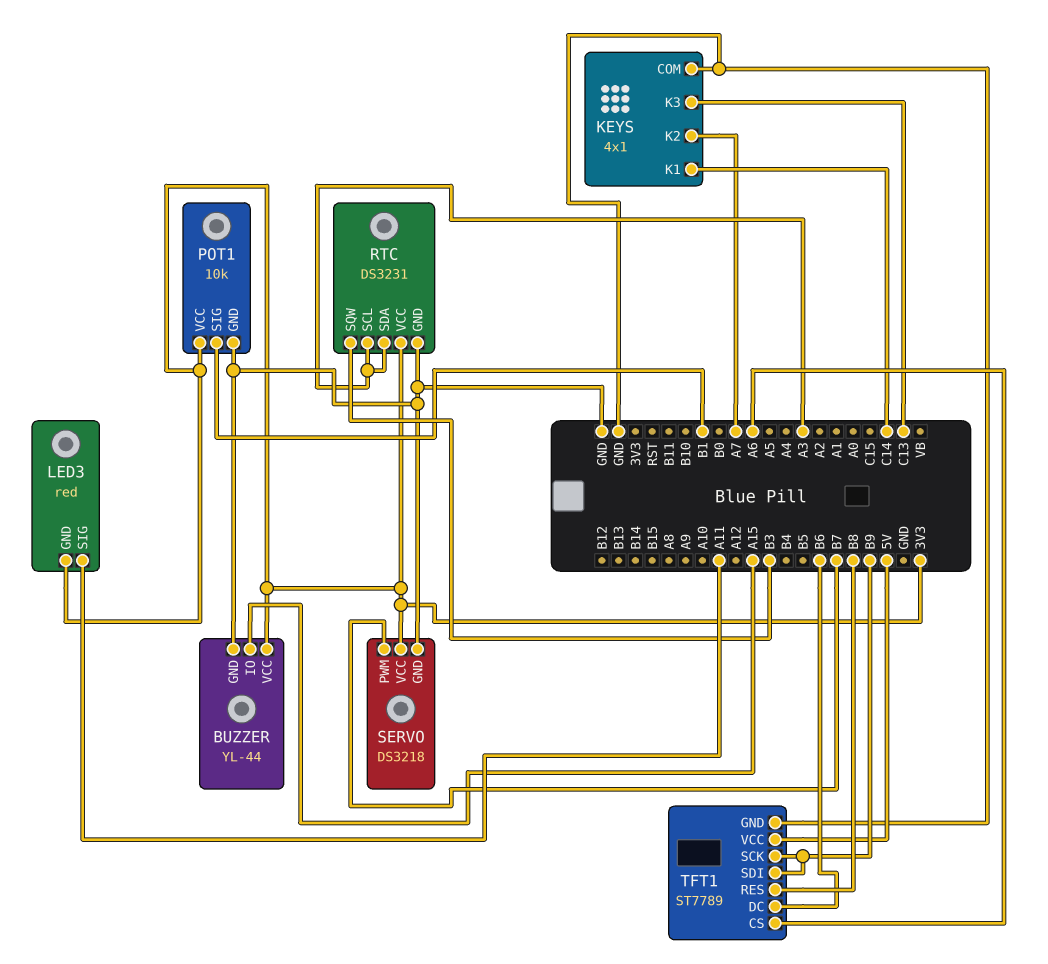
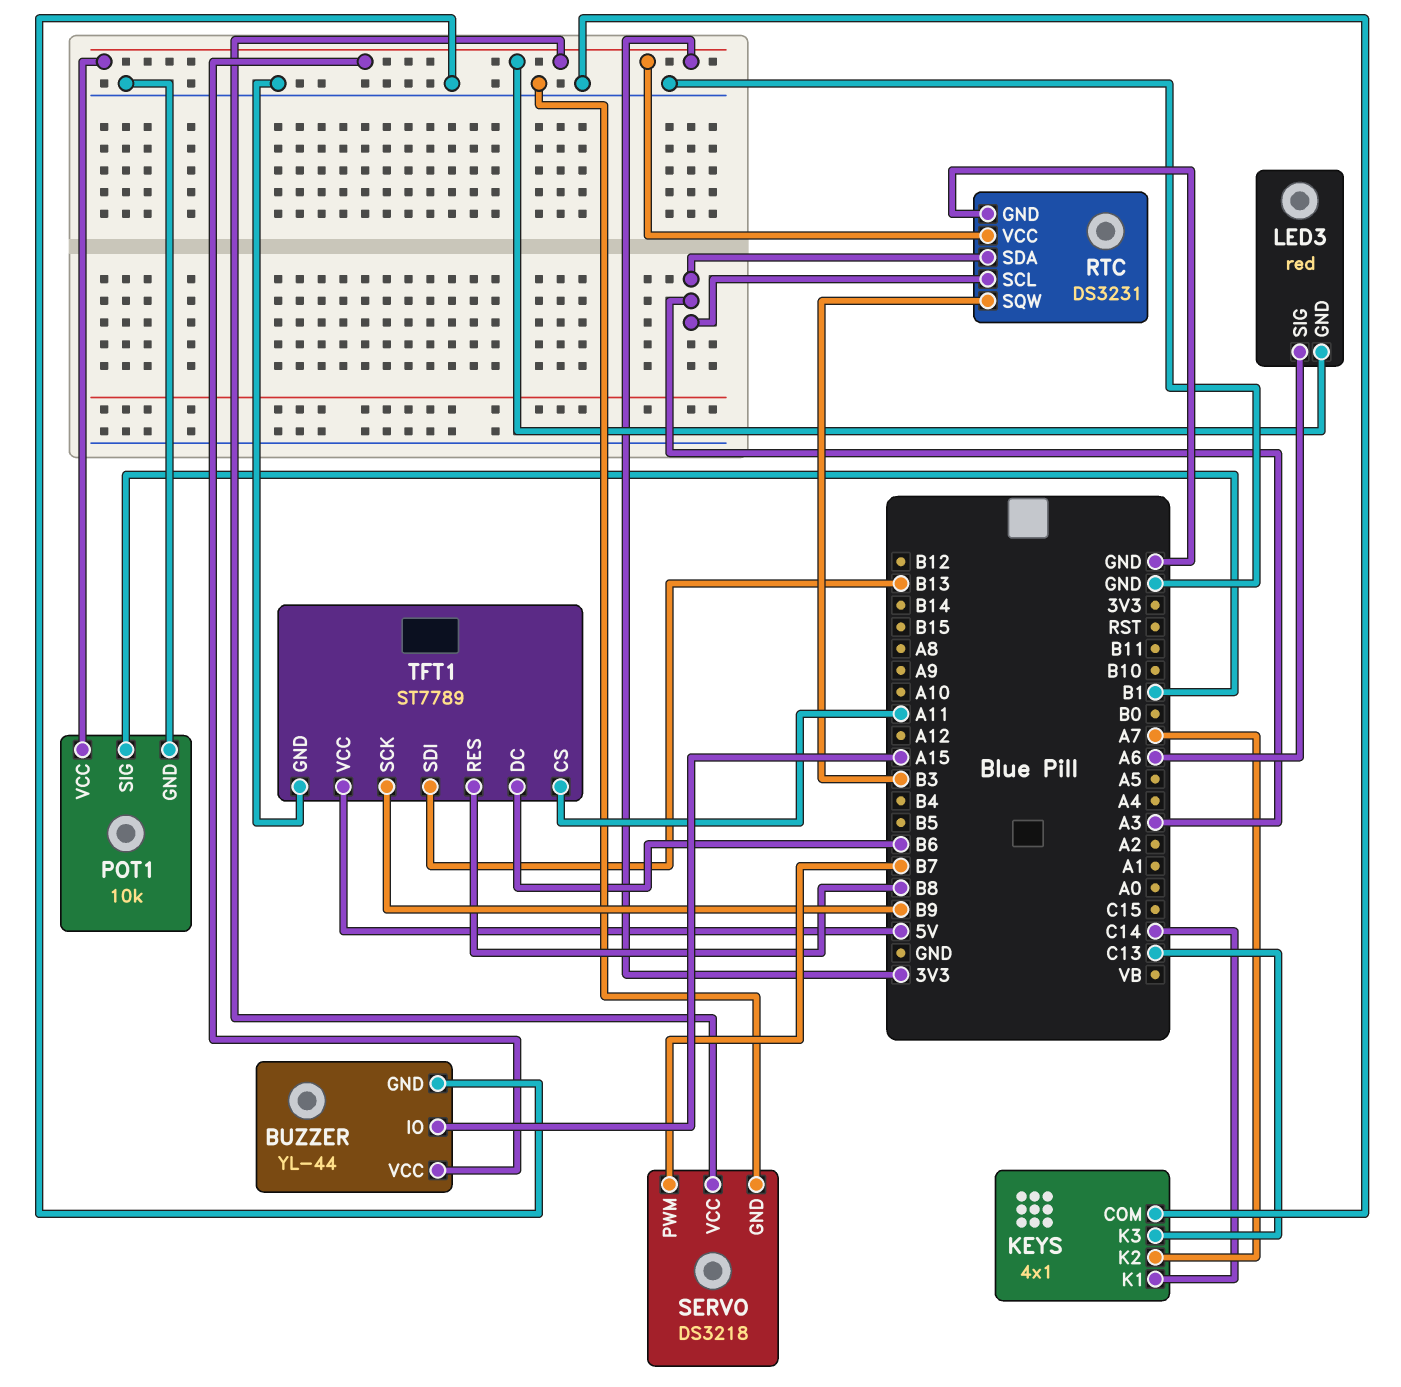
LED3 pin SIG: A11 -> A6
TFT1 pin CS: A6 -> A11
TFT1 pin SDI: B9 -> B13

